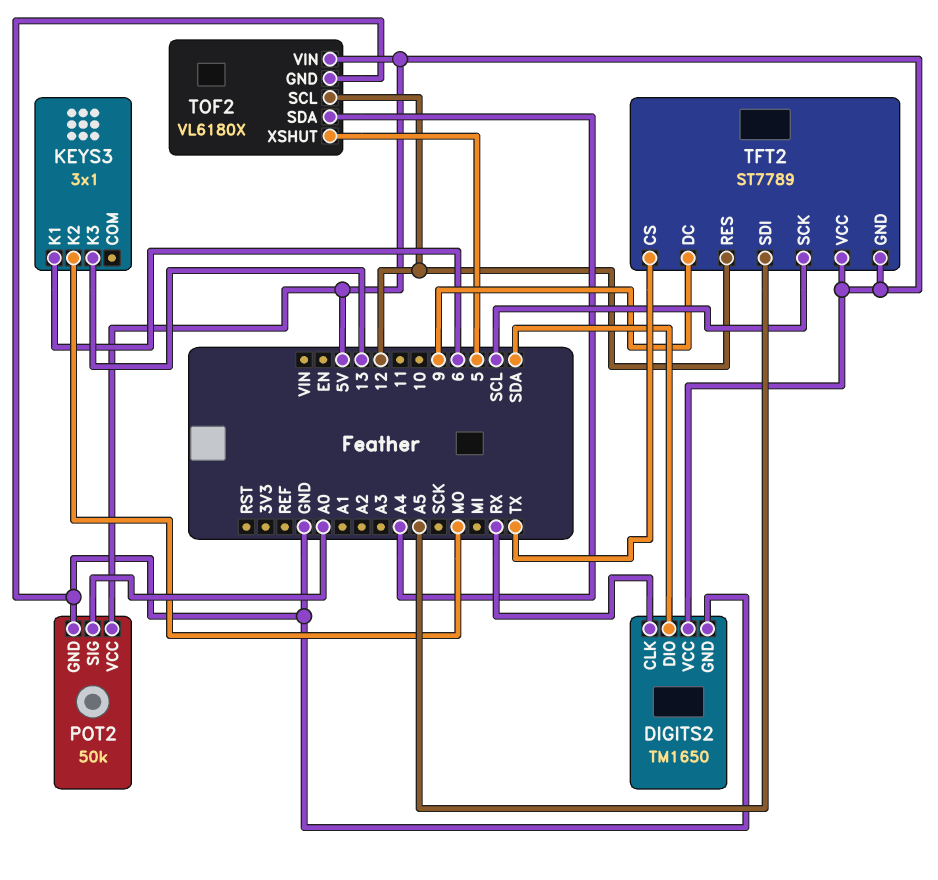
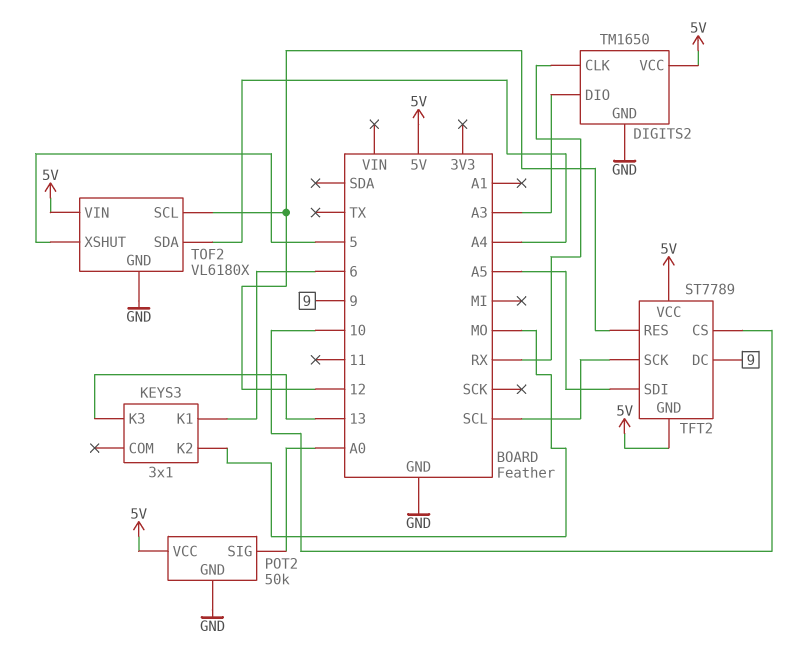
DIGITS2 pin DIO: SDA -> A3
TFT2 pin CS: TX -> 10

